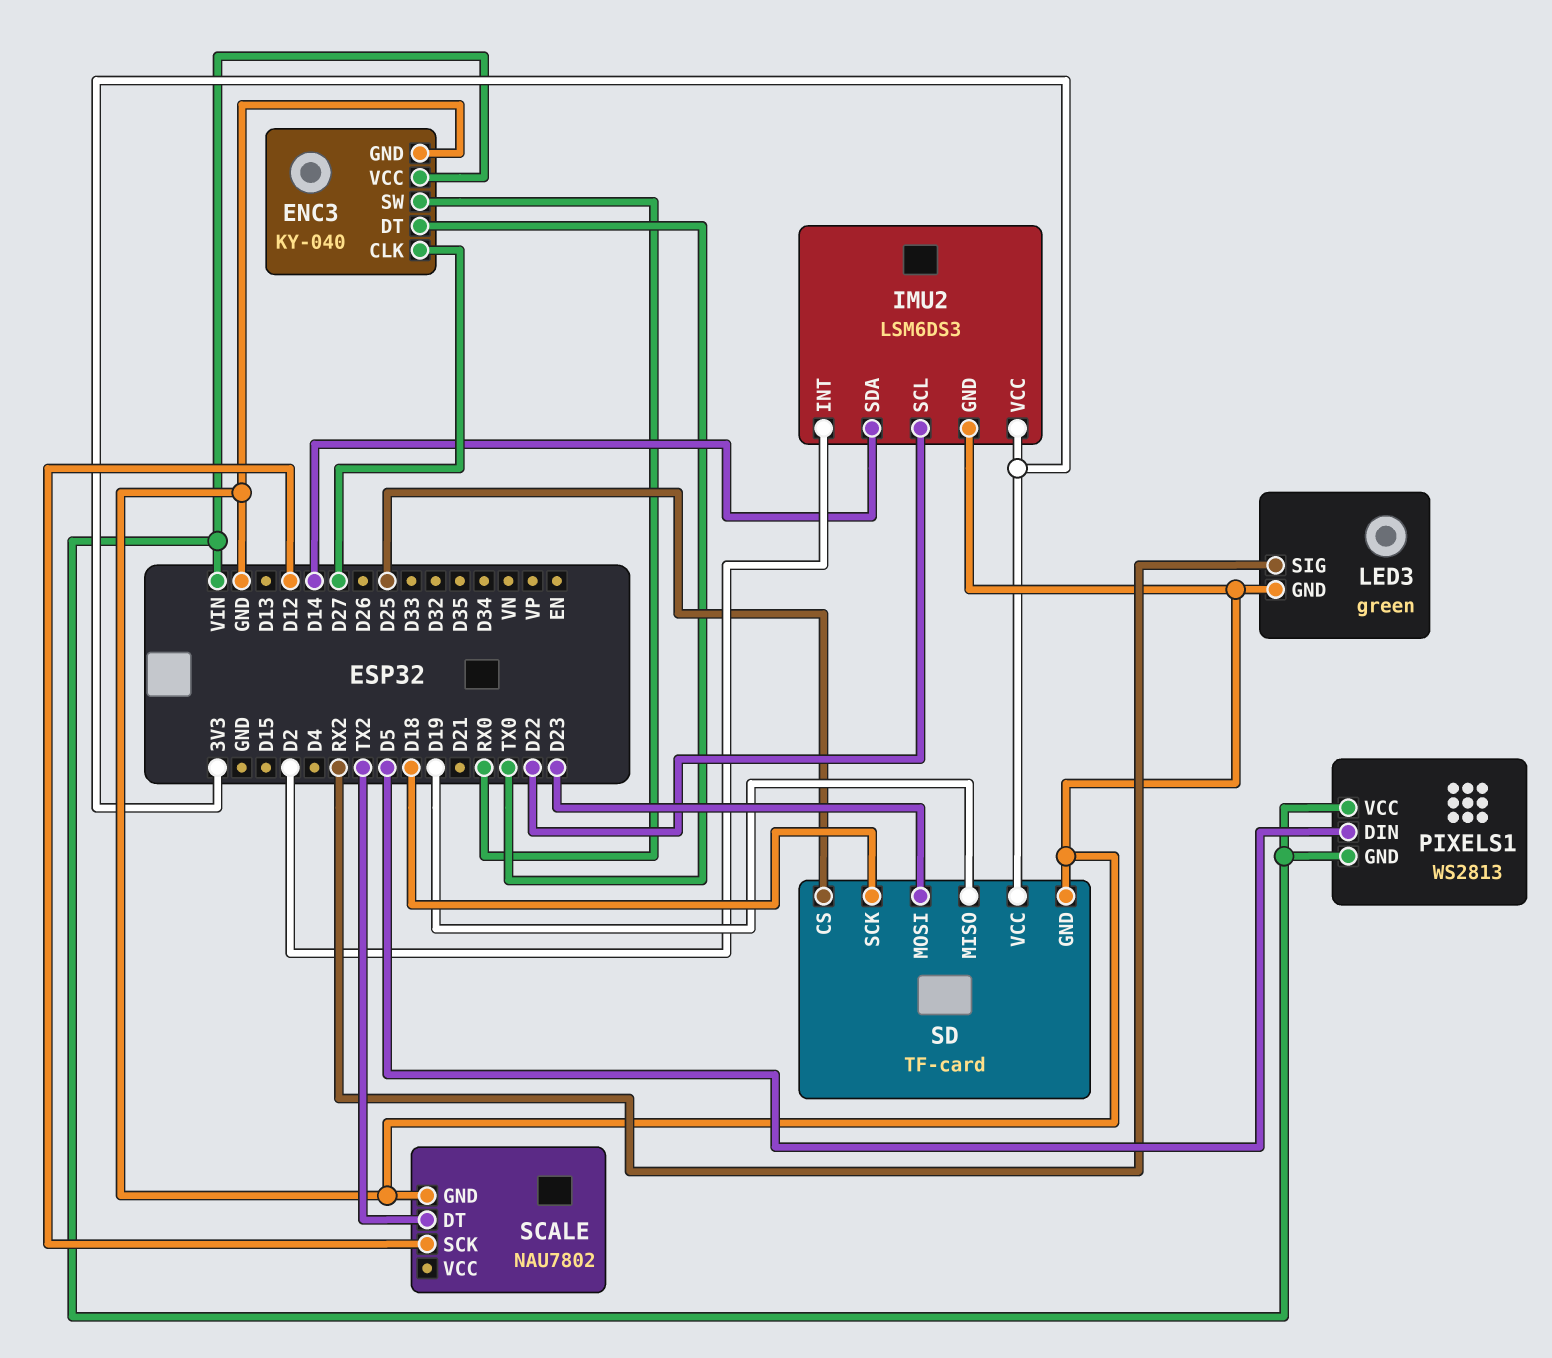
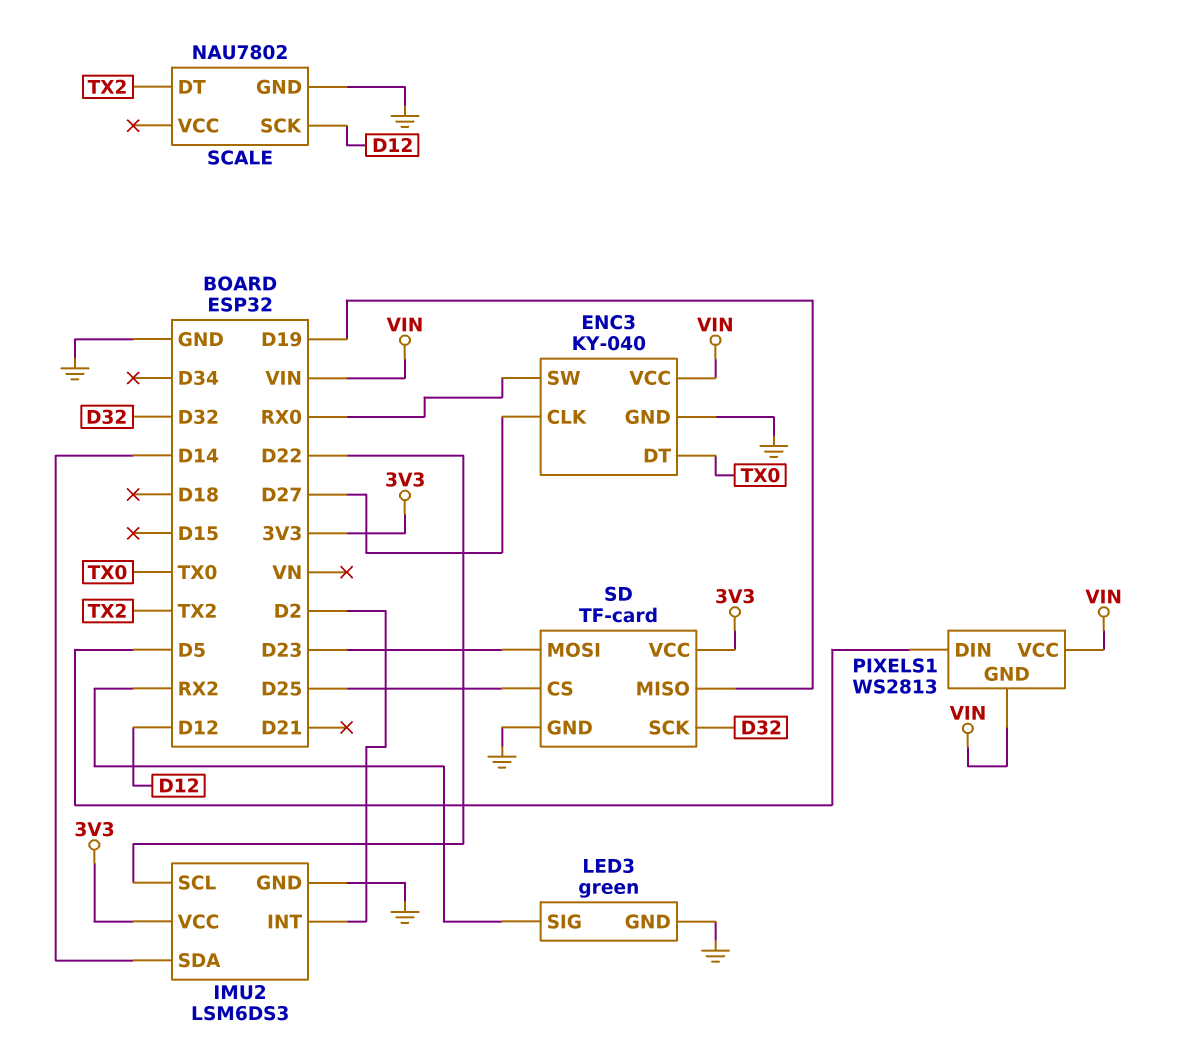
SD pin SCK: D18 -> D32

